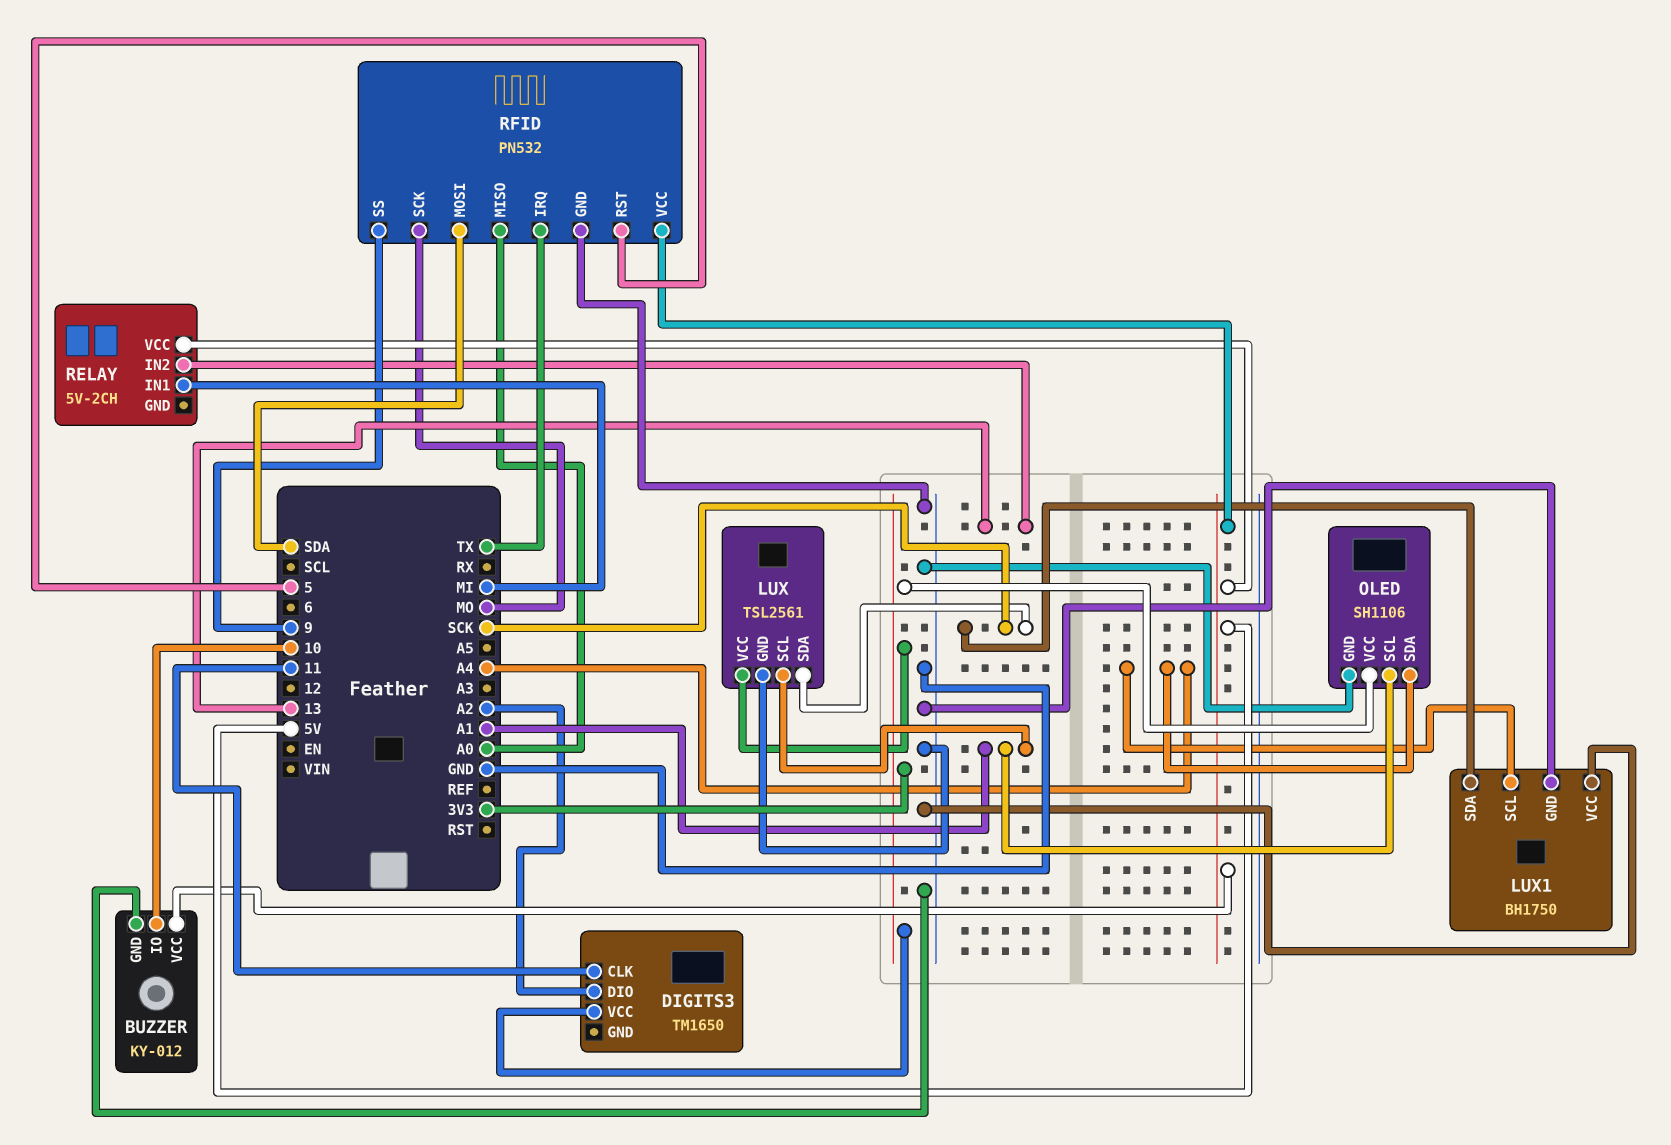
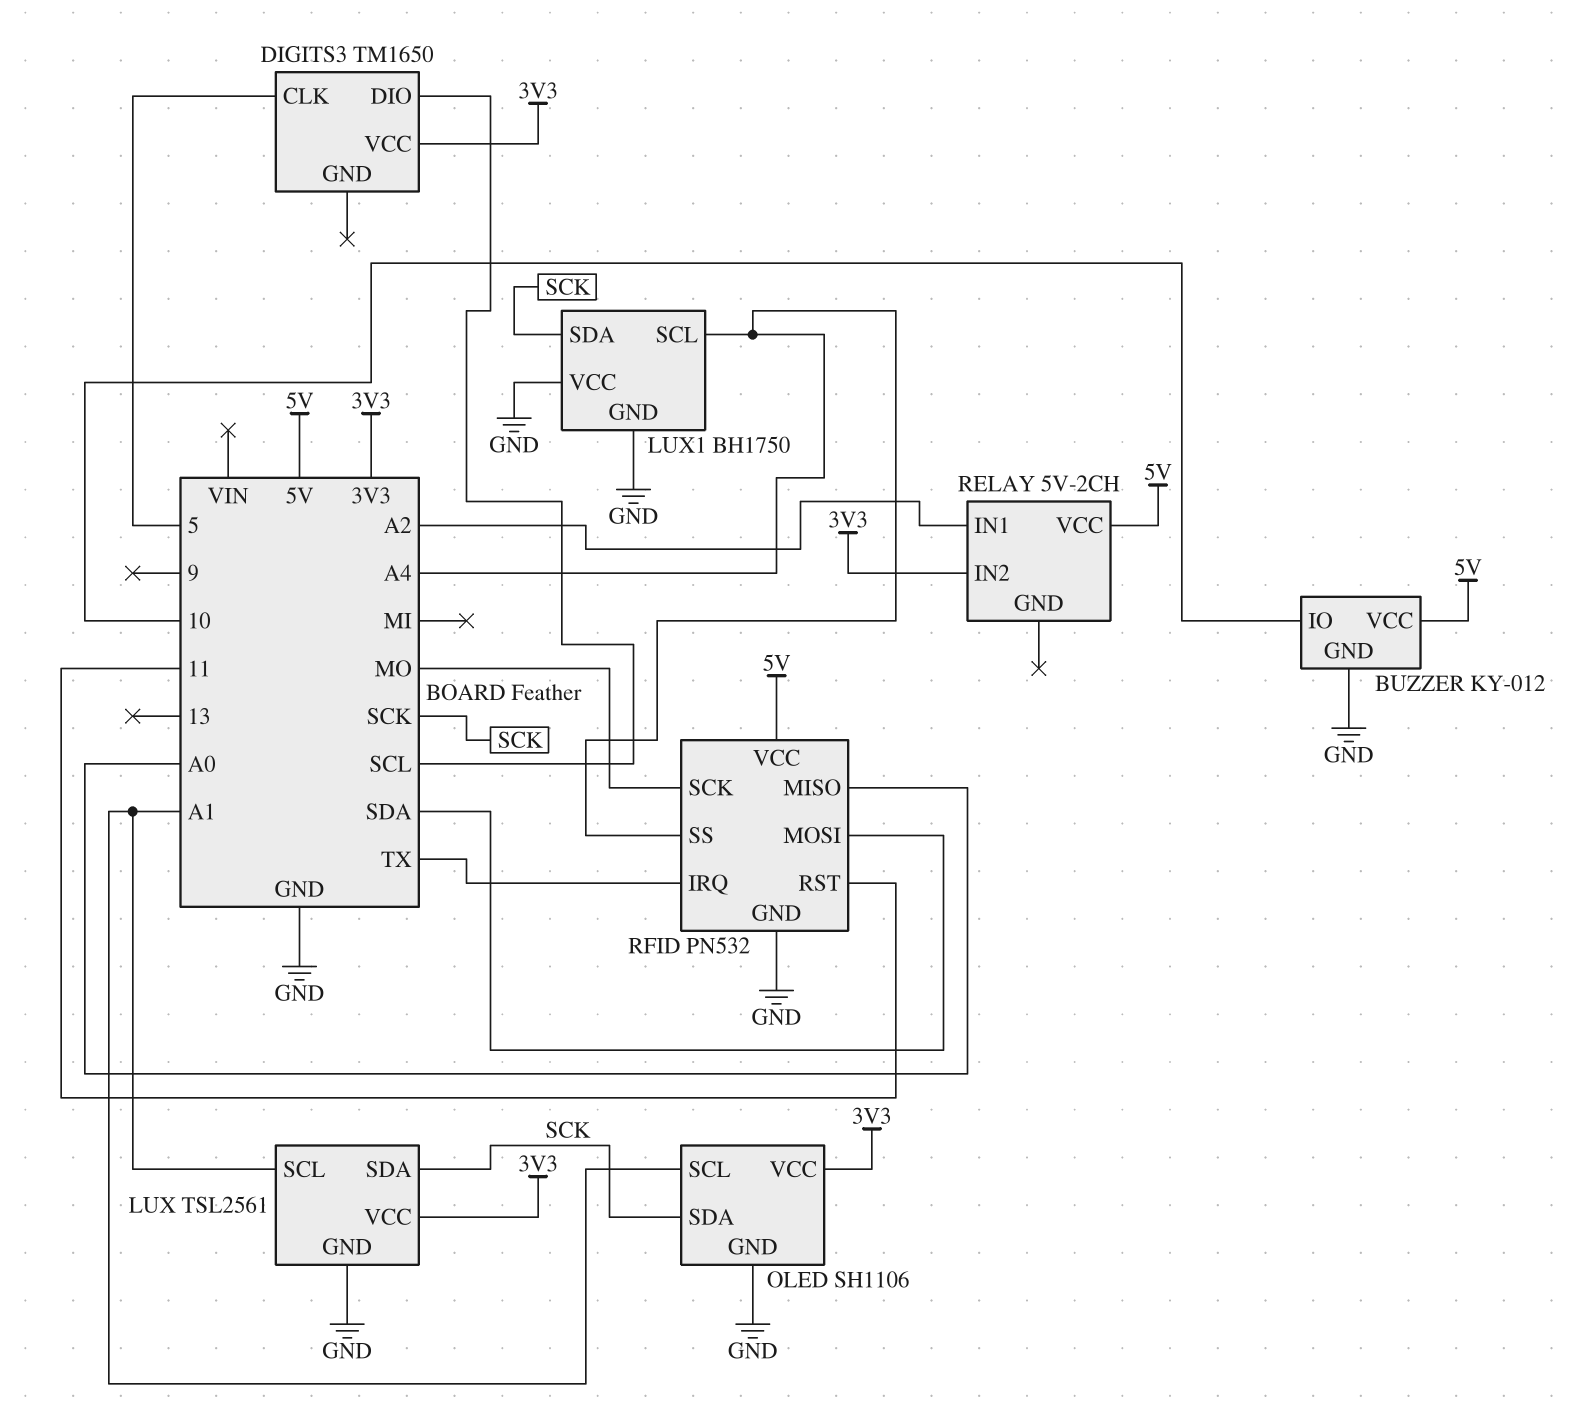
DIGITS3 pin CLK: 11 -> 5
DIGITS3 pin DIO: A2 -> SCL
OLED pin SDA: A4 -> SCK
RELAY pin IN1: MI -> A2
RELAY pin IN2: 13 -> 3V3
RFID pin RST: 5 -> 11
RFID pin SS: 9 -> A4

